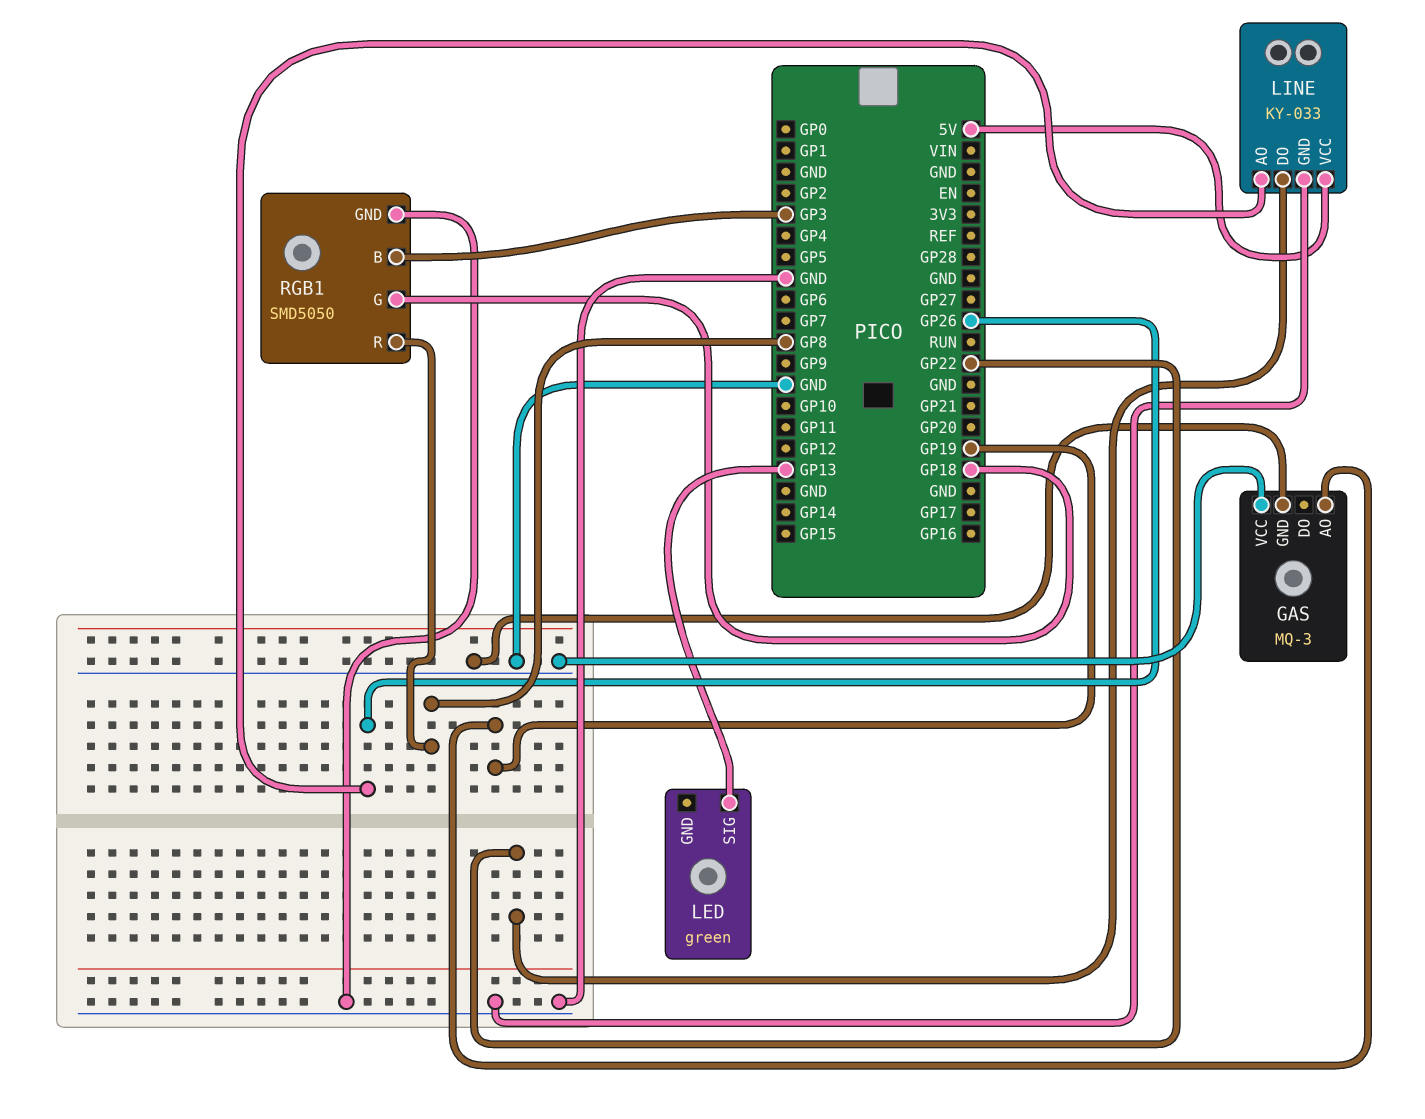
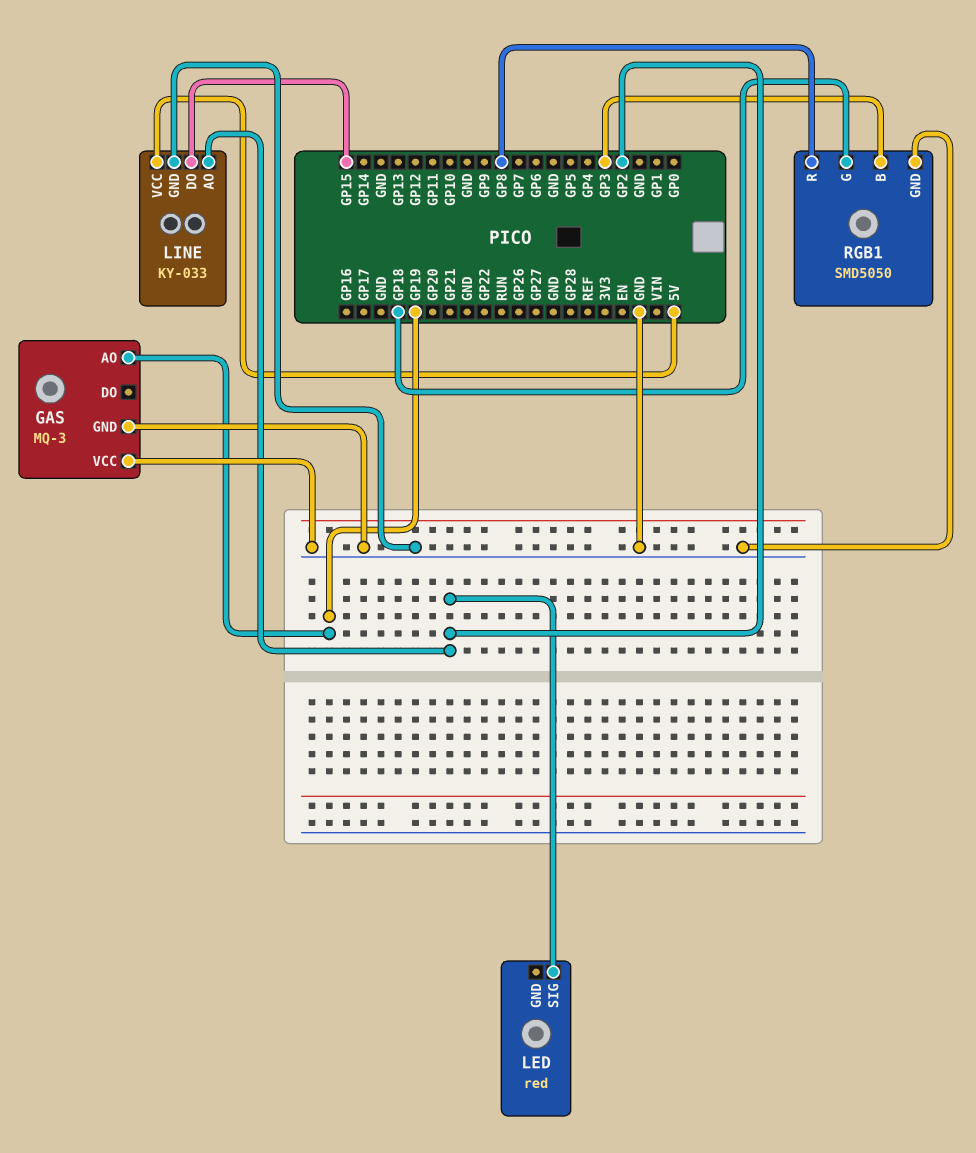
LED: green -> red
LED pin SIG: GP13 -> GP2
LINE pin AO: GP26 -> GP2
LINE pin DO: GP22 -> GP15

